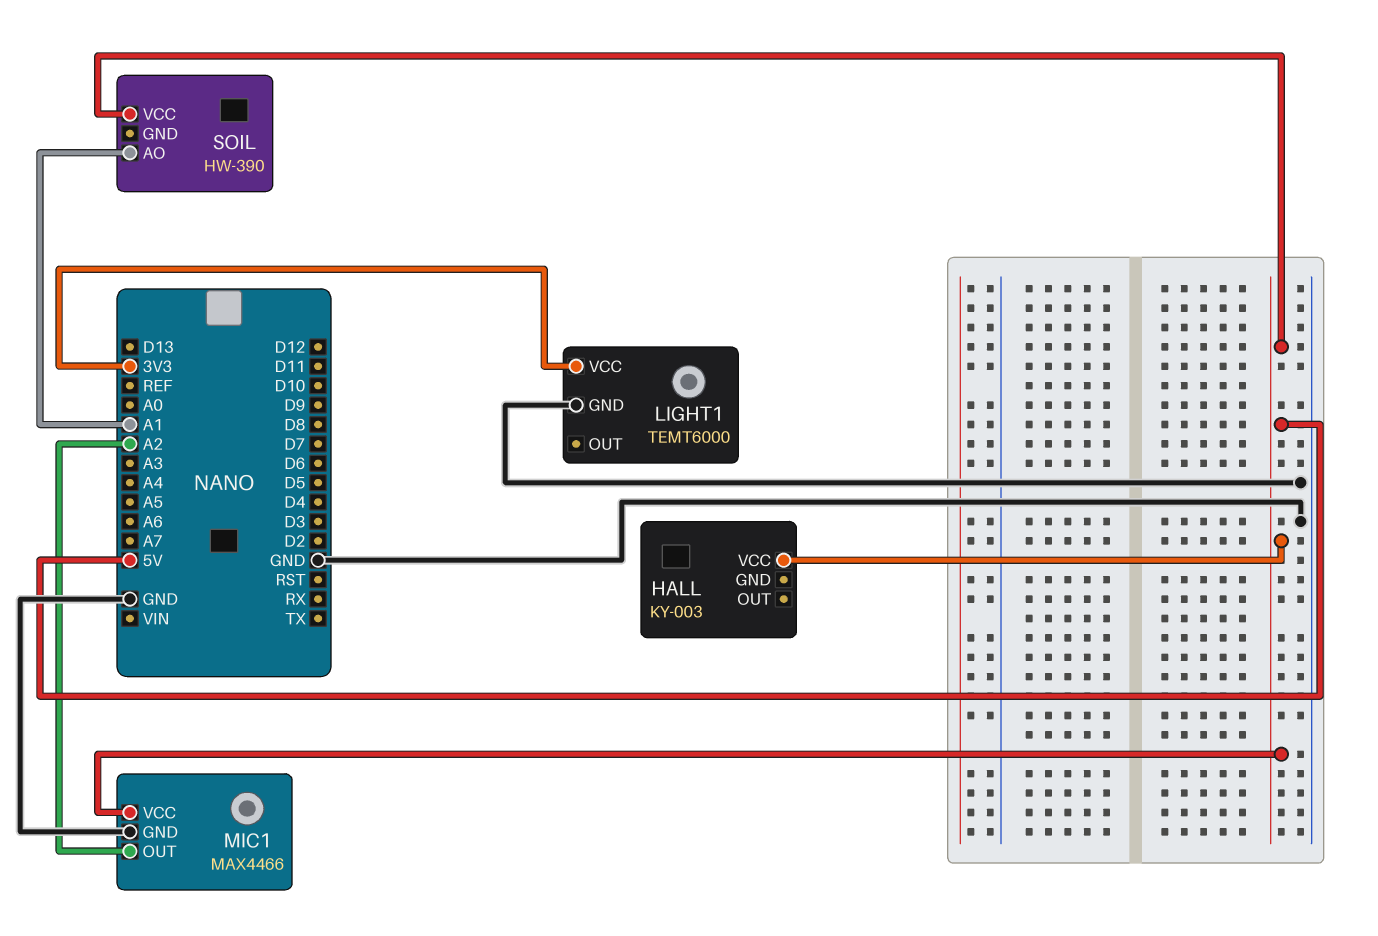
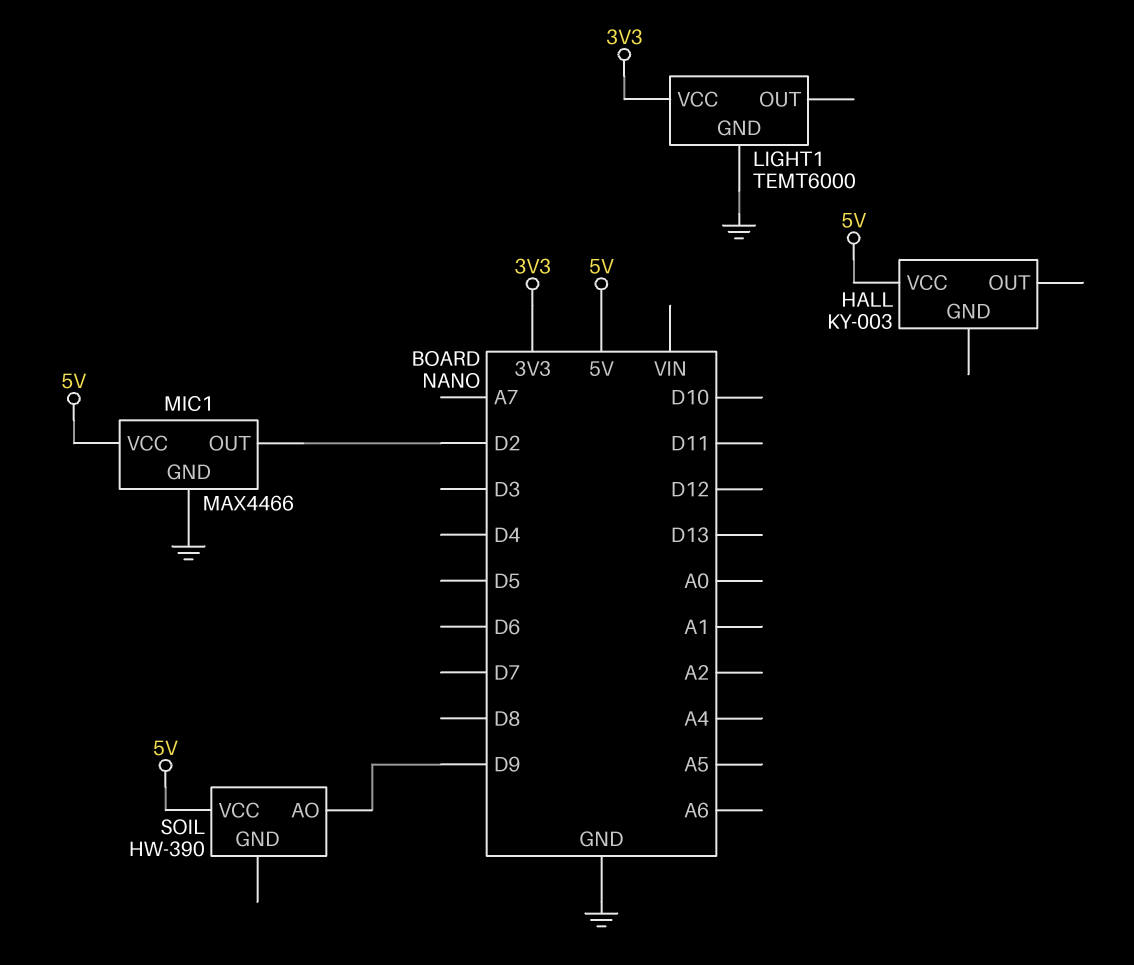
MIC1 pin OUT: A2 -> D2
SOIL pin AO: A1 -> D9

